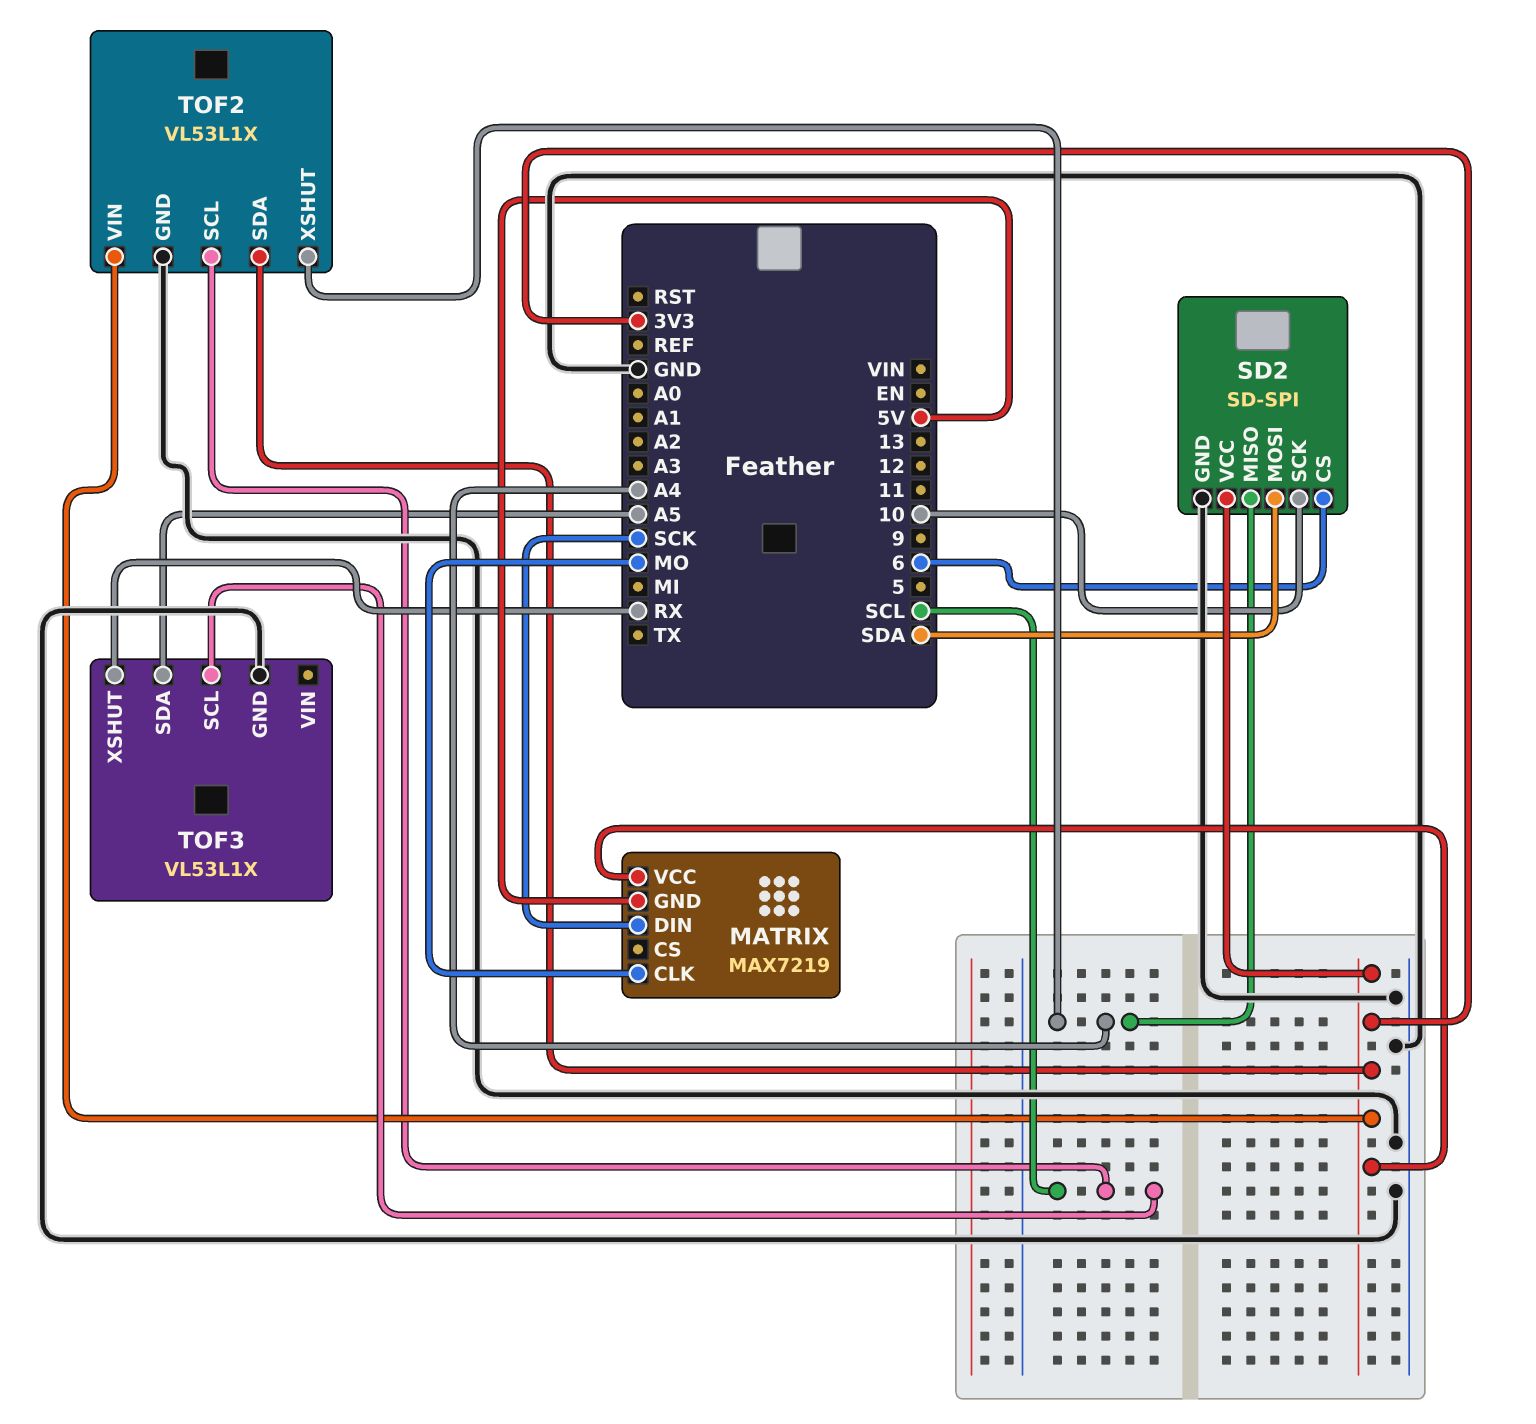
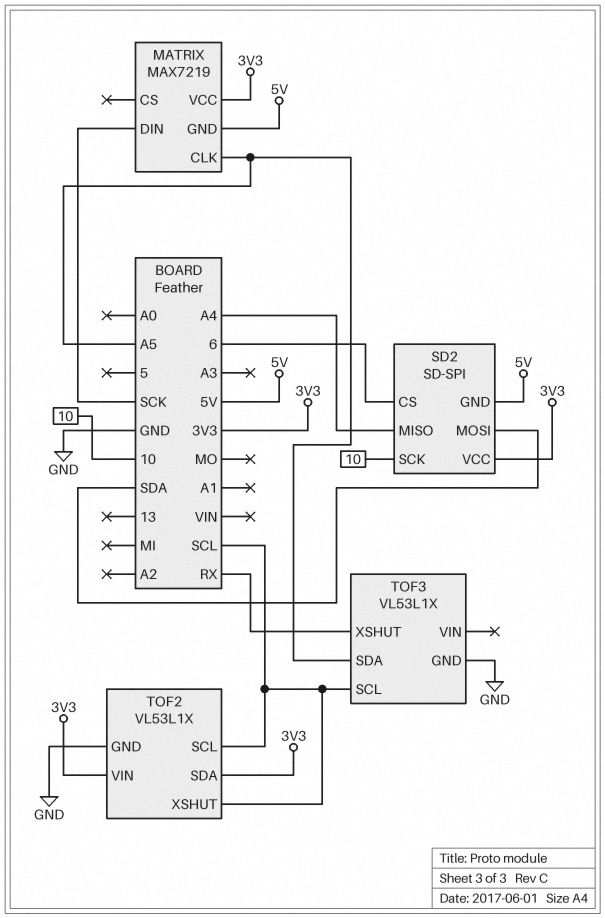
MATRIX pin CLK: MO -> A5
SD2 pin GND: GND -> 5V
TOF2 pin XSHUT: A4 -> SCL

